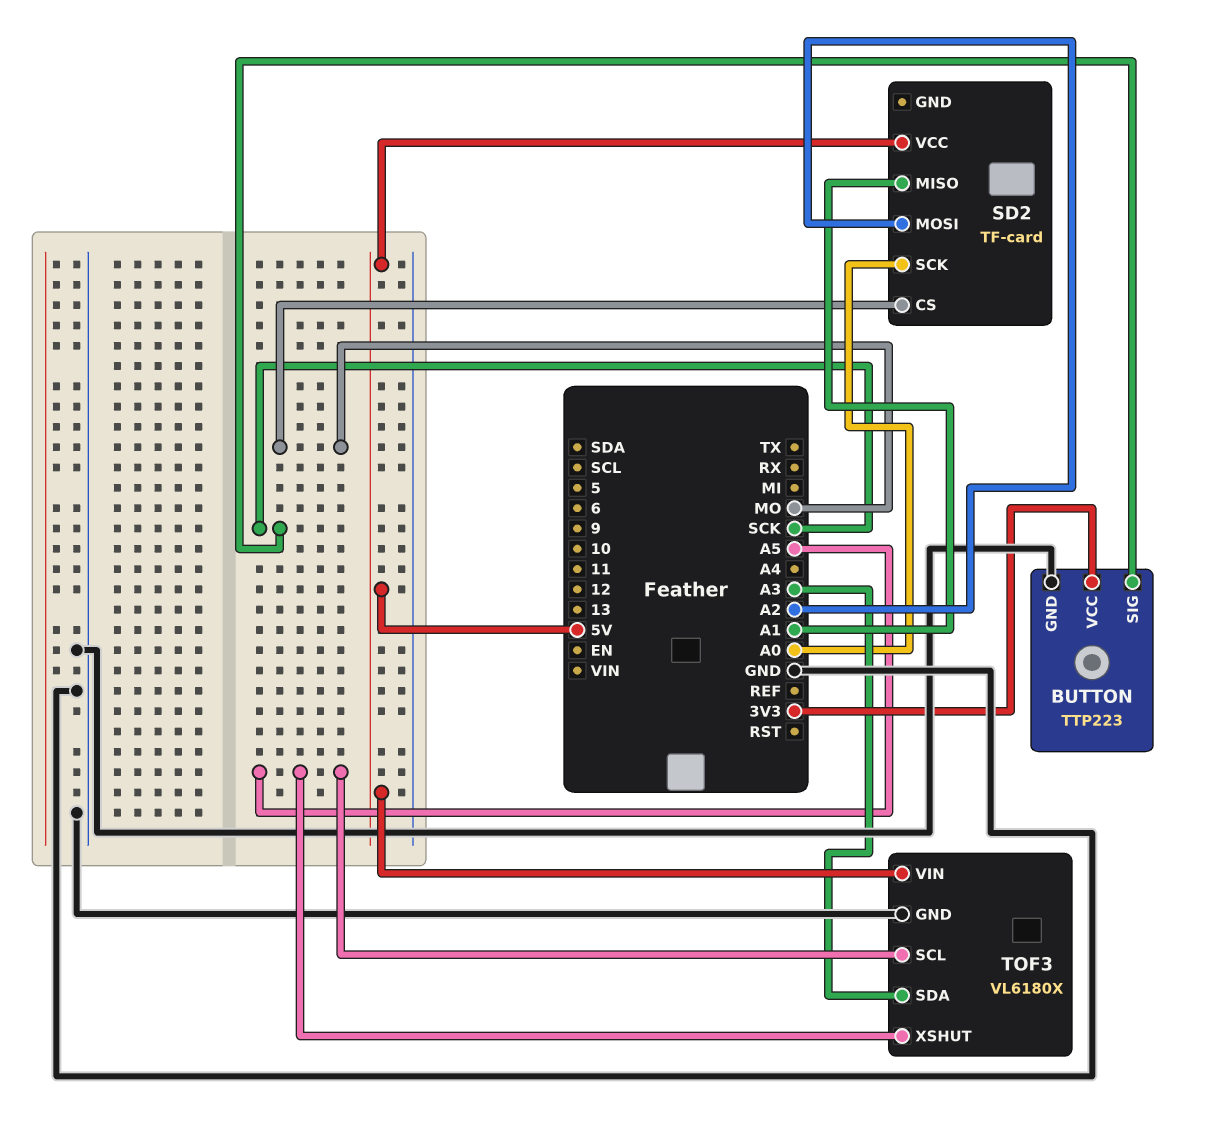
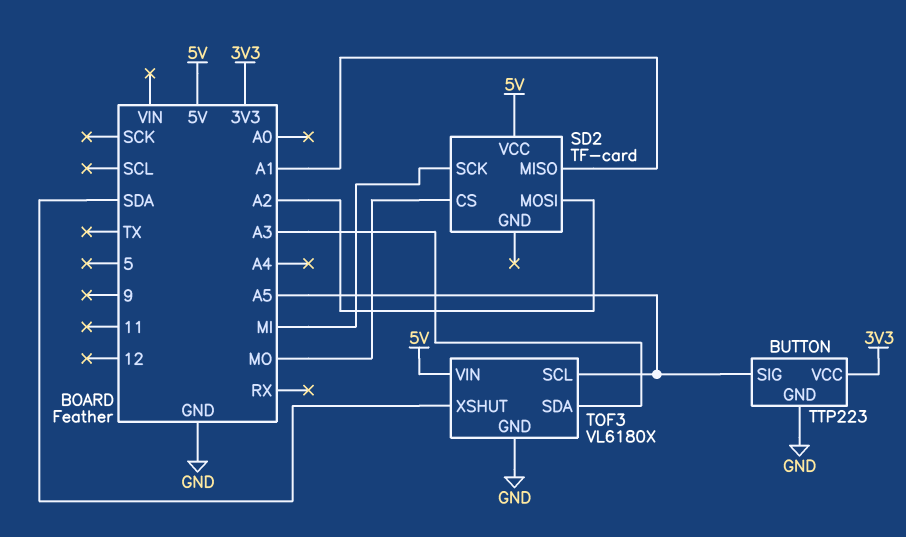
BUTTON pin SIG: SCK -> A5
SD2 pin SCK: A0 -> MI
TOF3 pin XSHUT: A5 -> SDA

